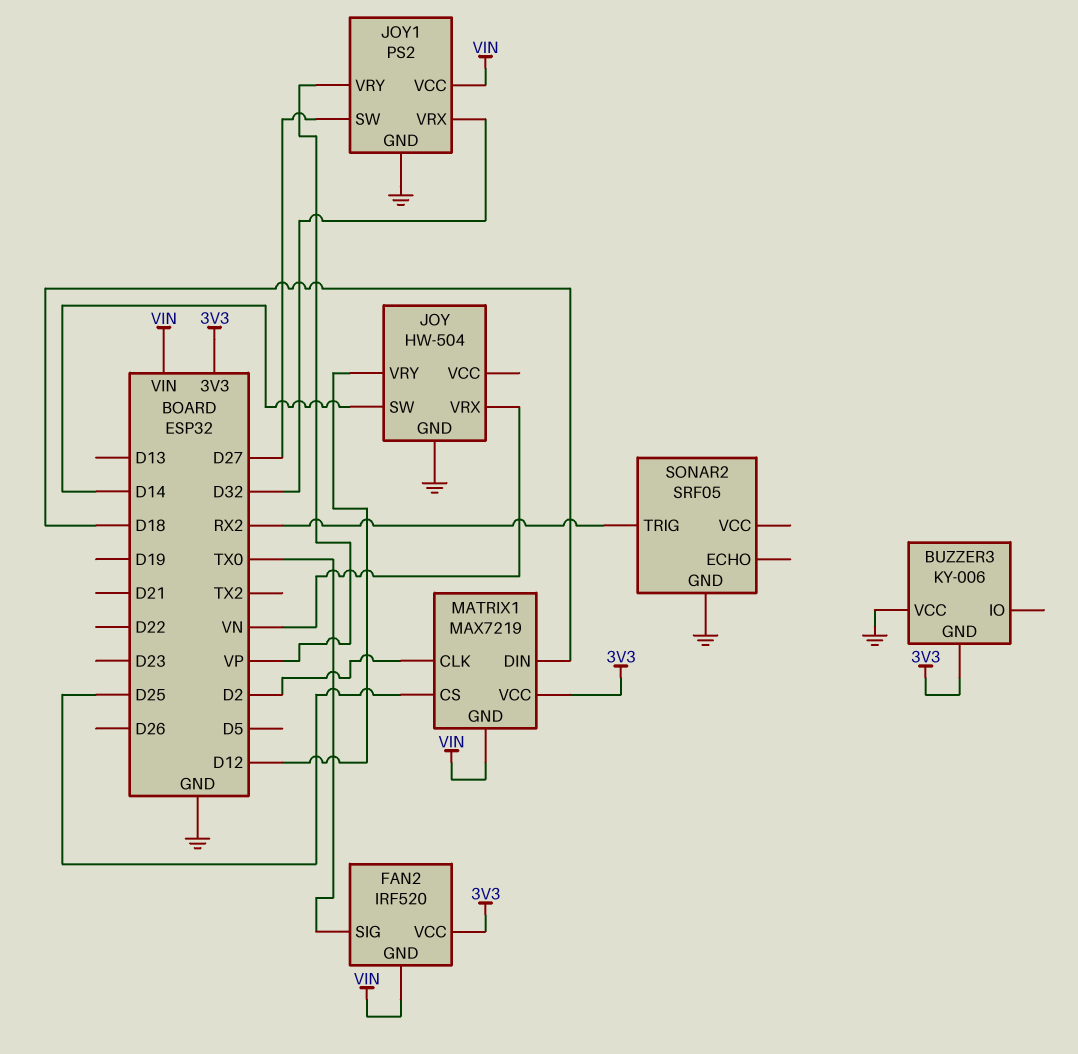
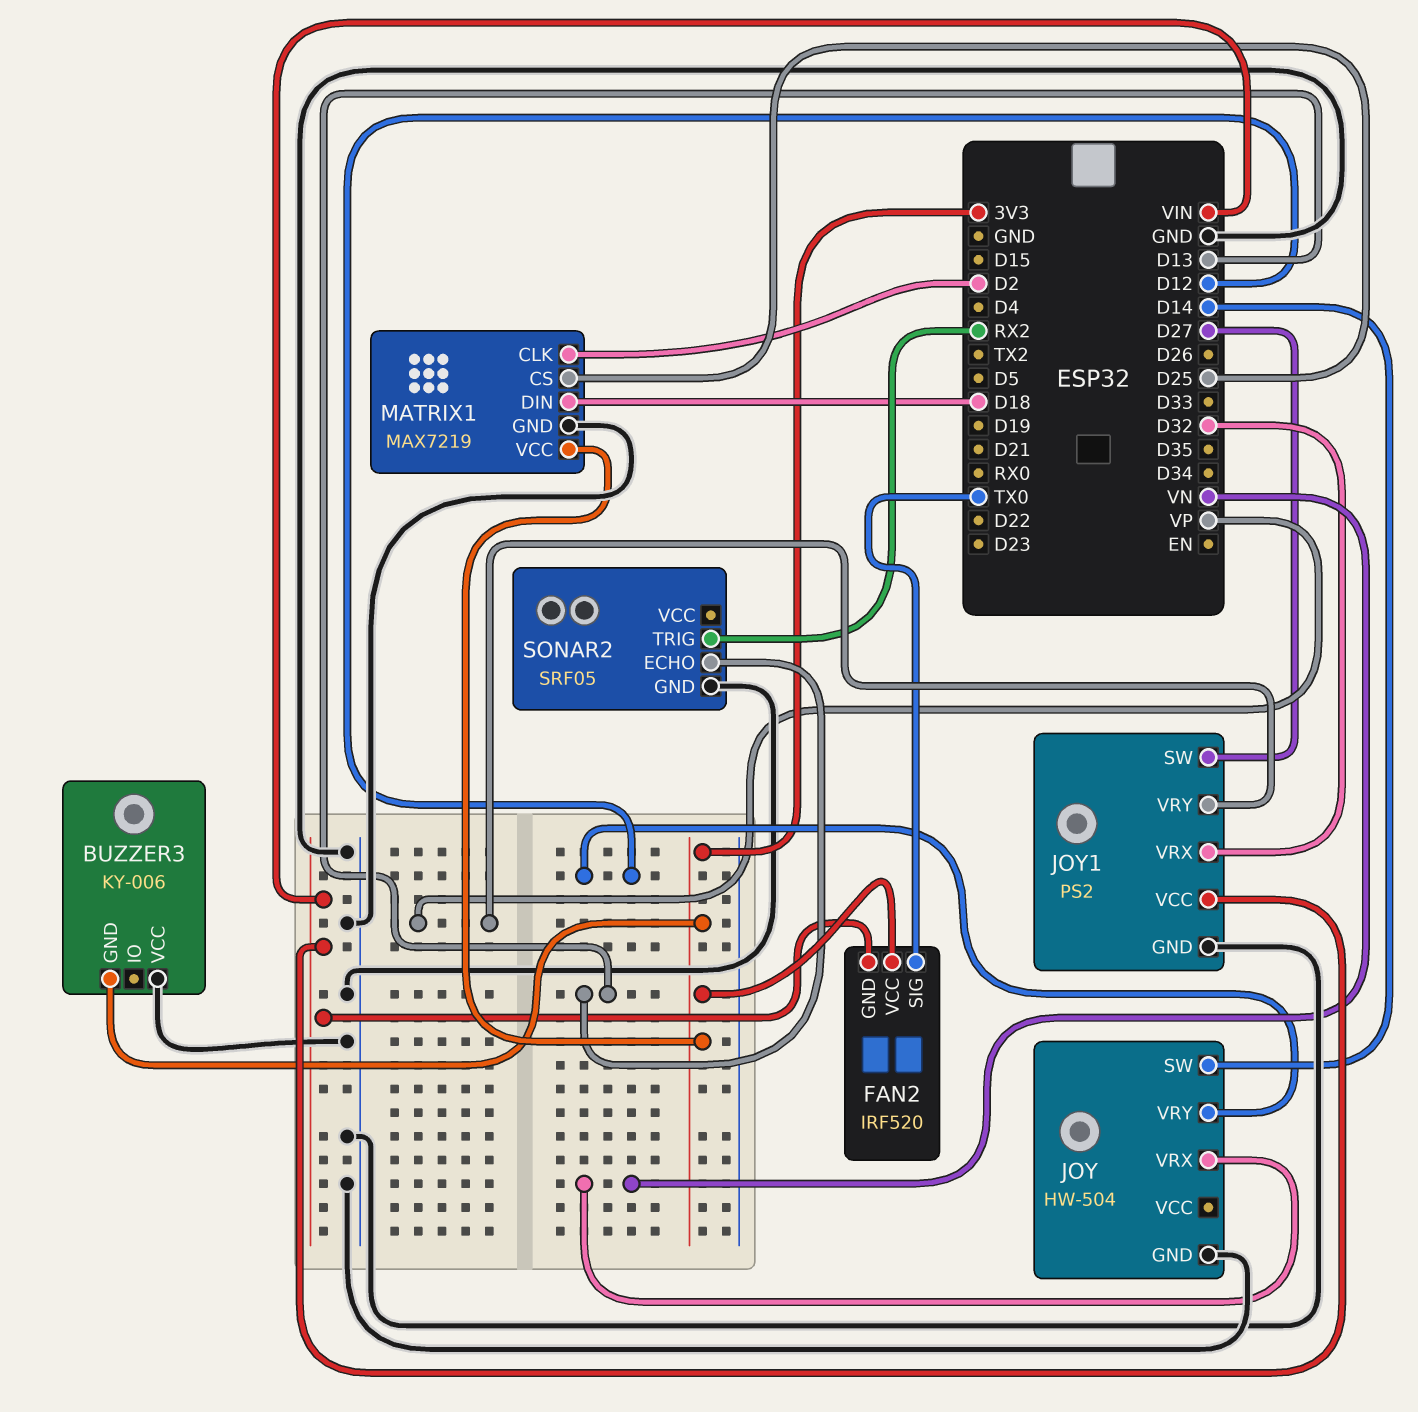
MATRIX1 pin GND: VIN -> GND
SONAR2 pin ECHO: none -> D13

